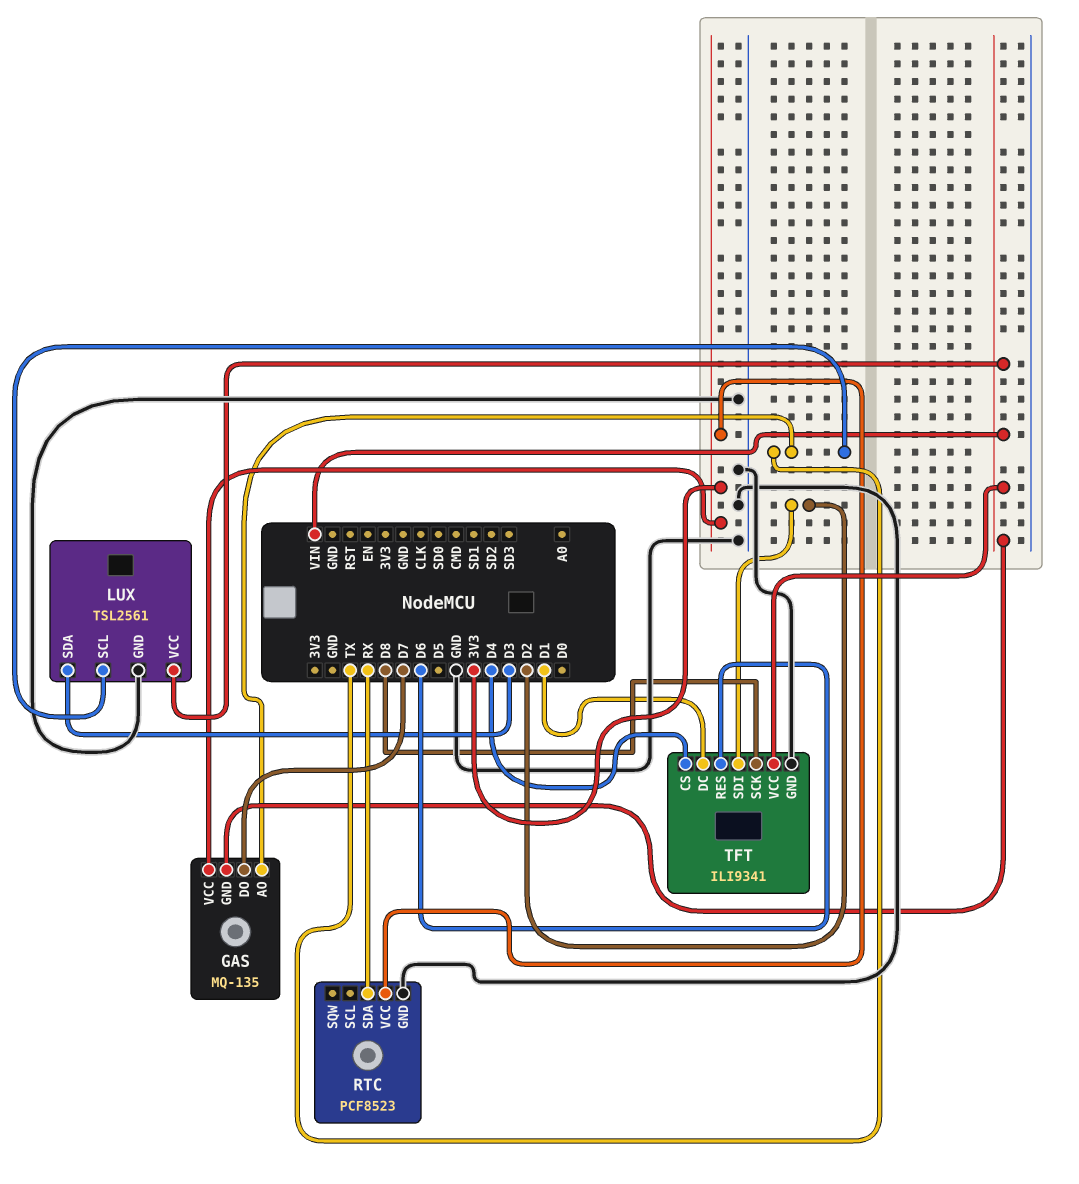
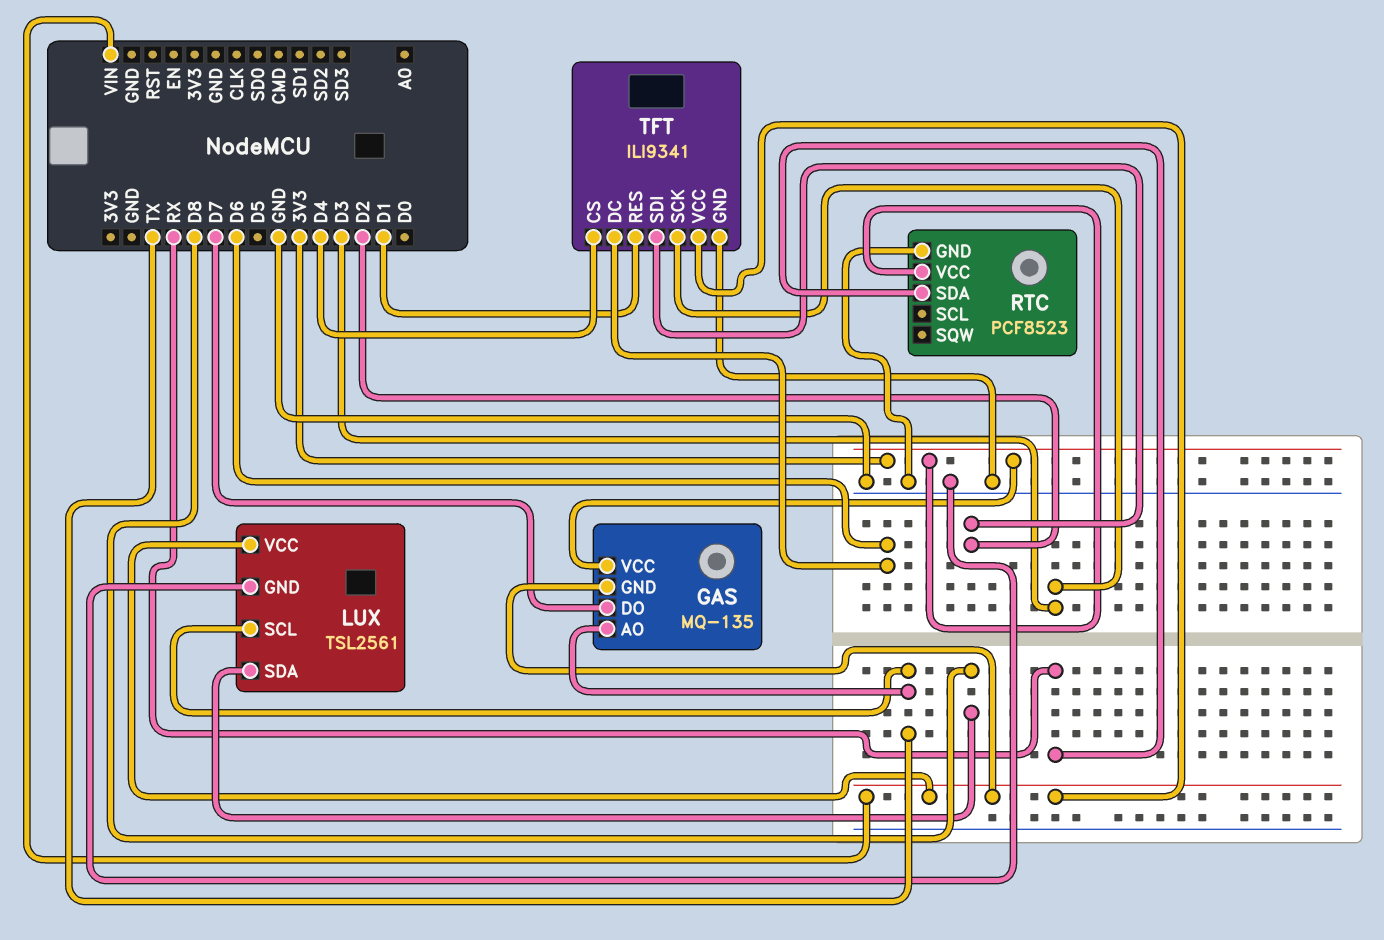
LUX pin SDA: D3 -> D8
TFT pin DC: D1 -> D6
TFT pin RES: D6 -> D1
TFT pin SCK: D8 -> D3

